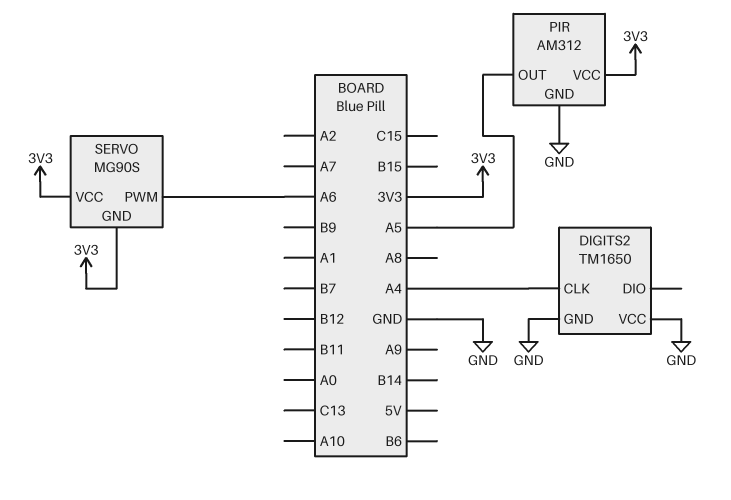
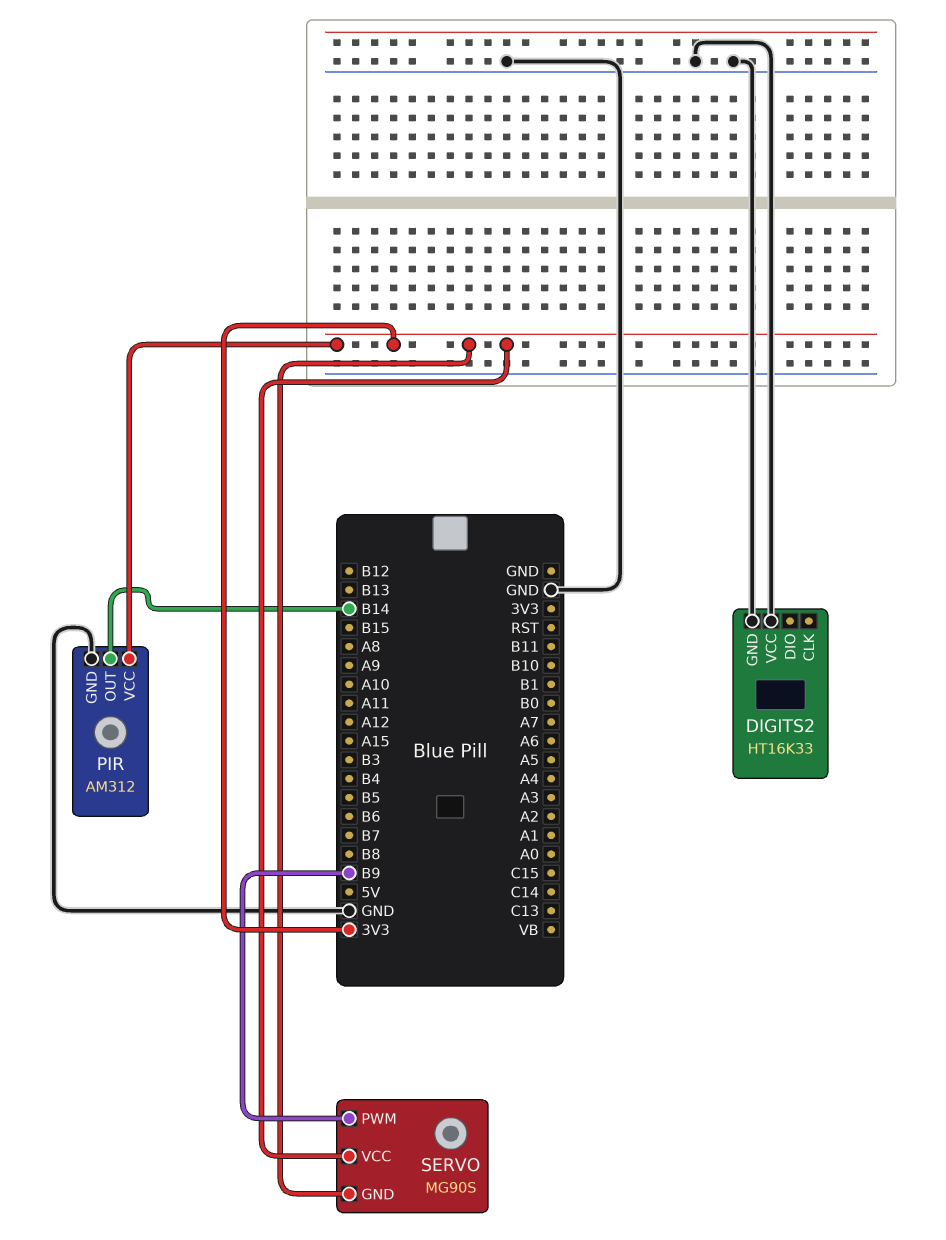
DIGITS2: TM1650 -> HT16K33
DIGITS2 pin CLK: A4 -> none
PIR pin OUT: A5 -> B14
SERVO pin PWM: A6 -> B9

